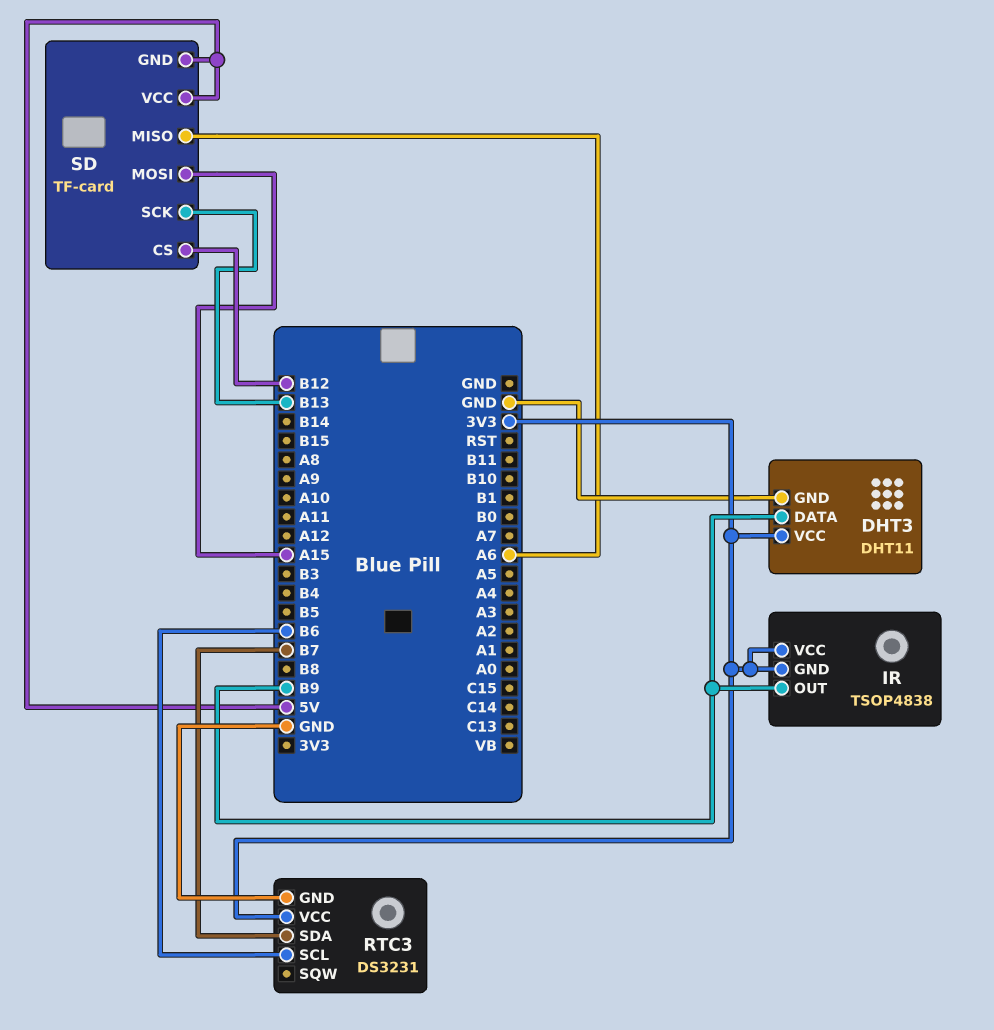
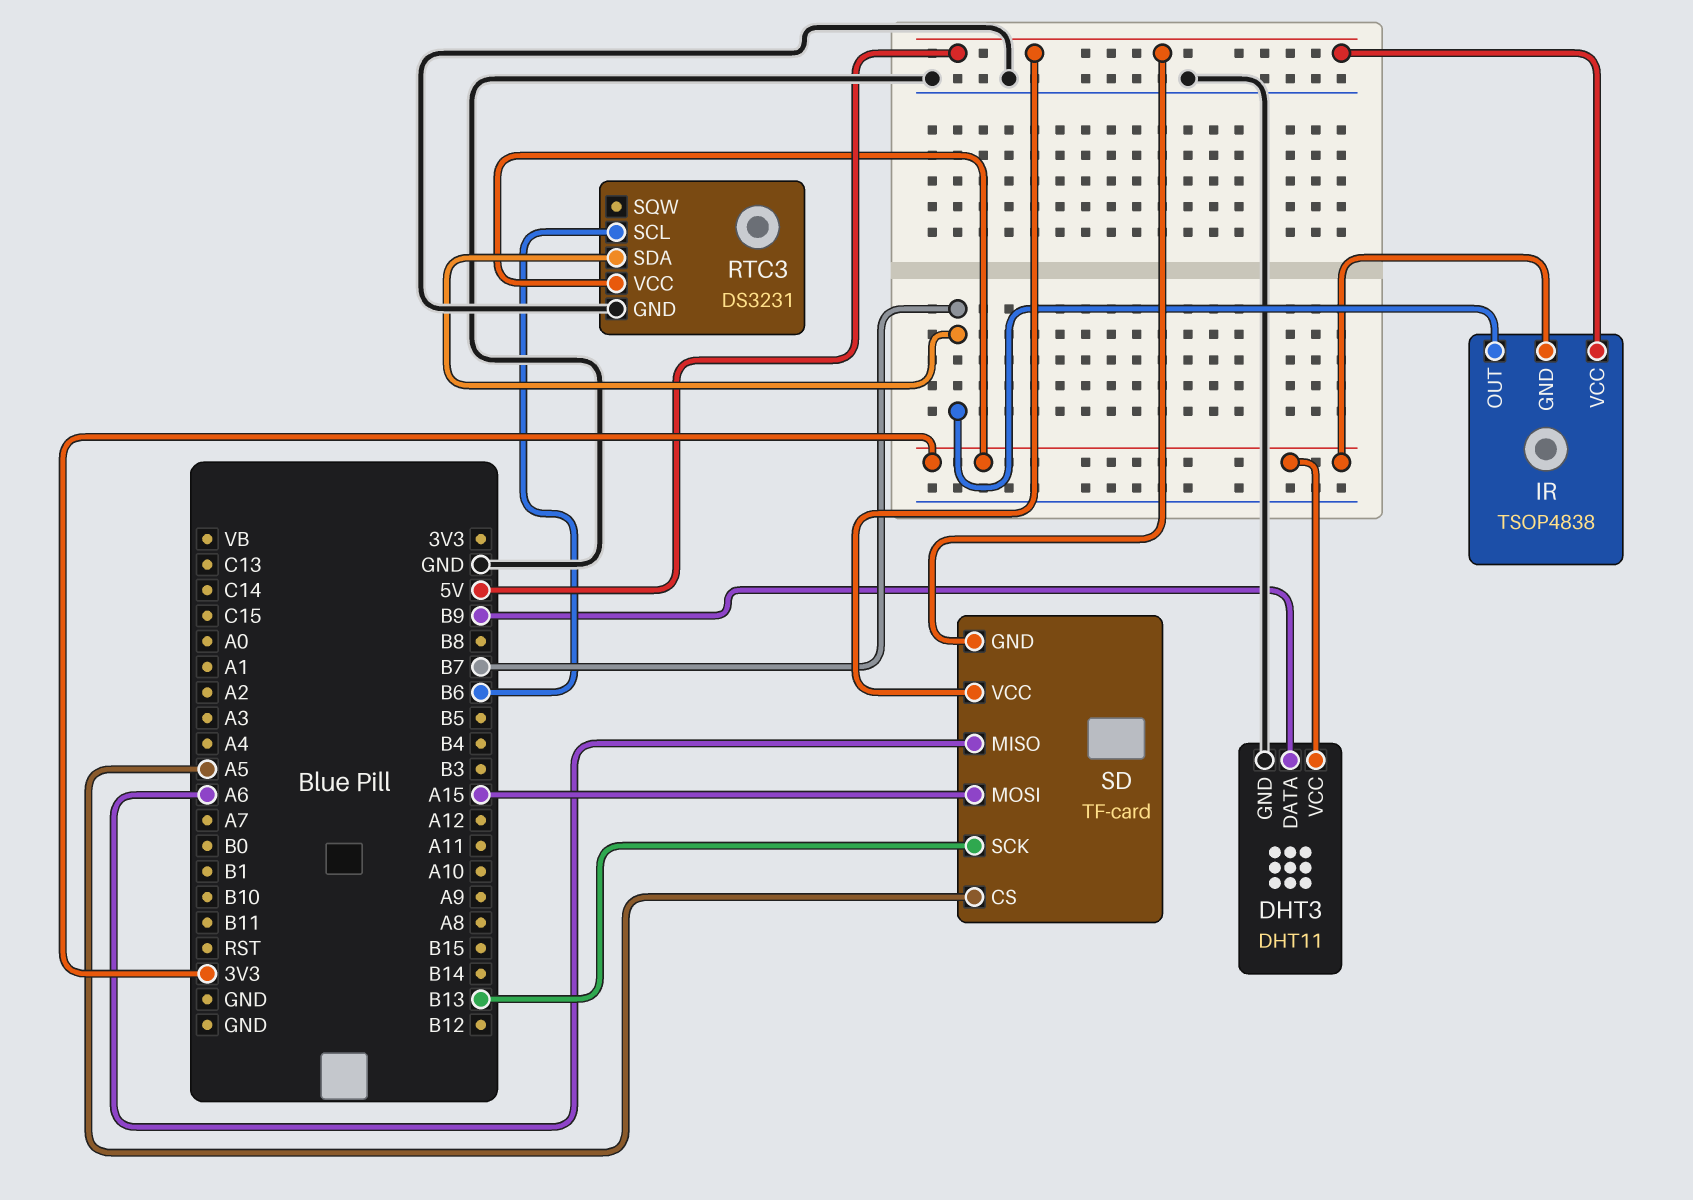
IR pin OUT: B9 -> B7
IR pin VCC: 3V3 -> 5V
SD pin CS: B12 -> A5

